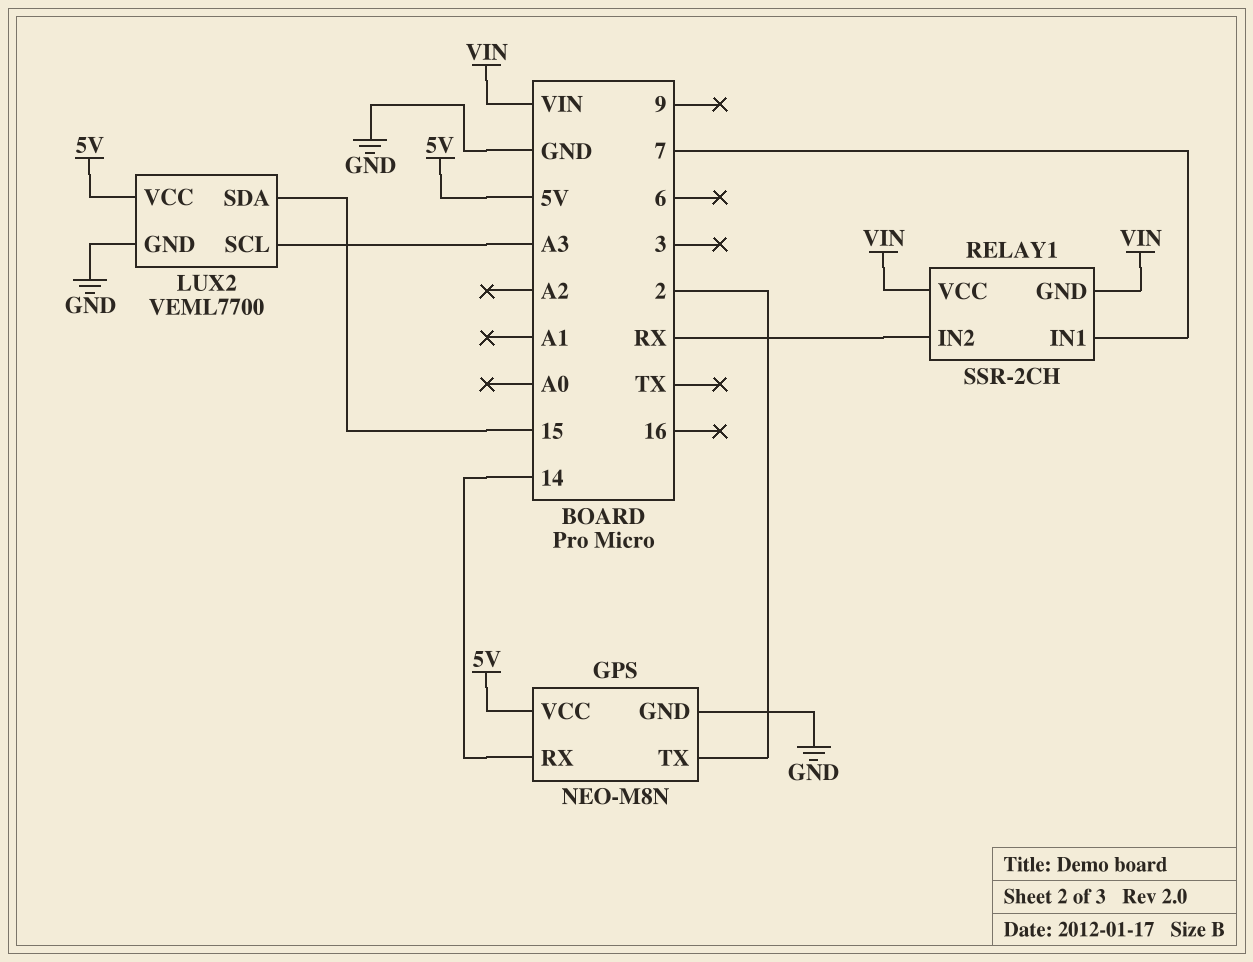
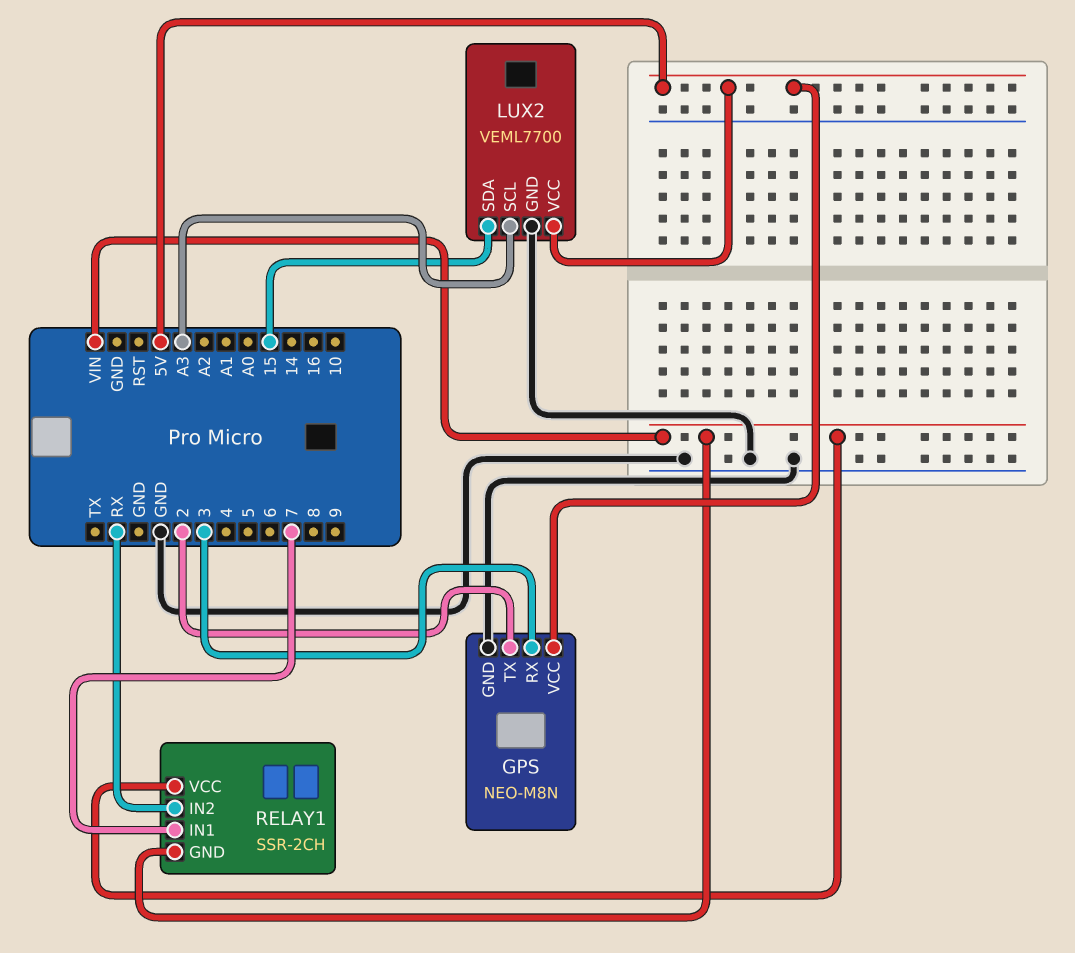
GPS pin RX: 14 -> 3

